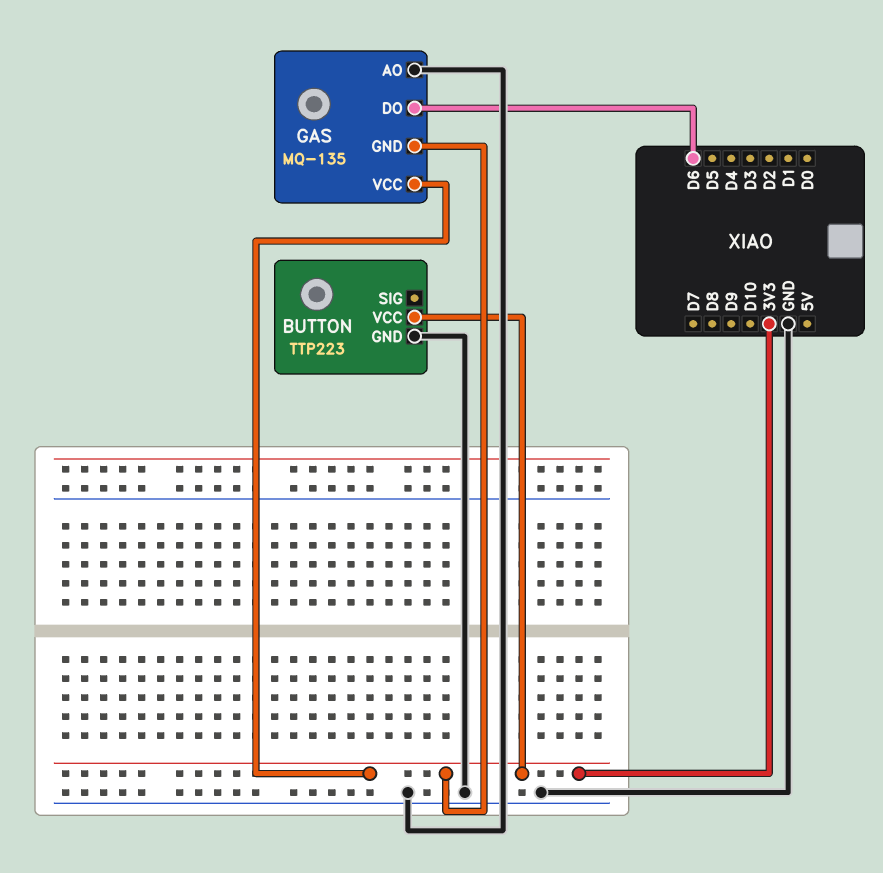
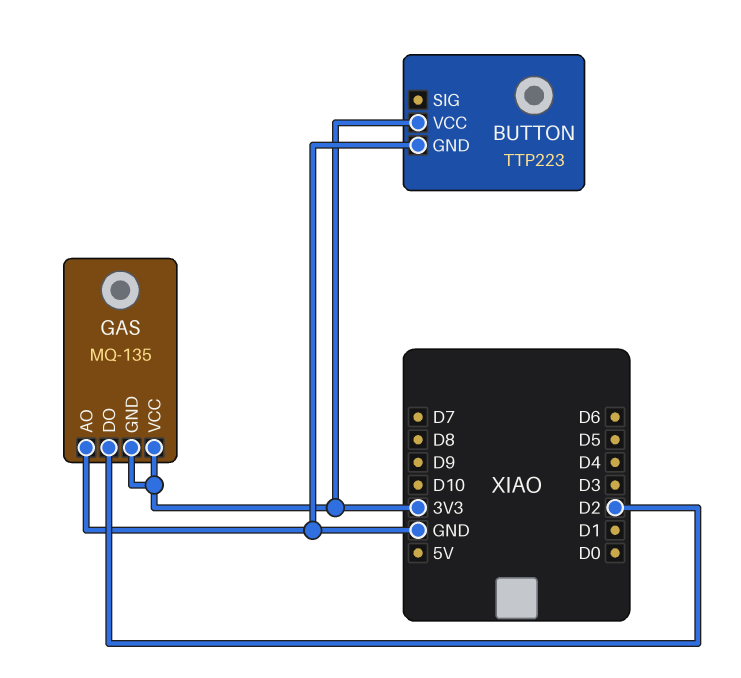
GAS pin DO: D6 -> D2

